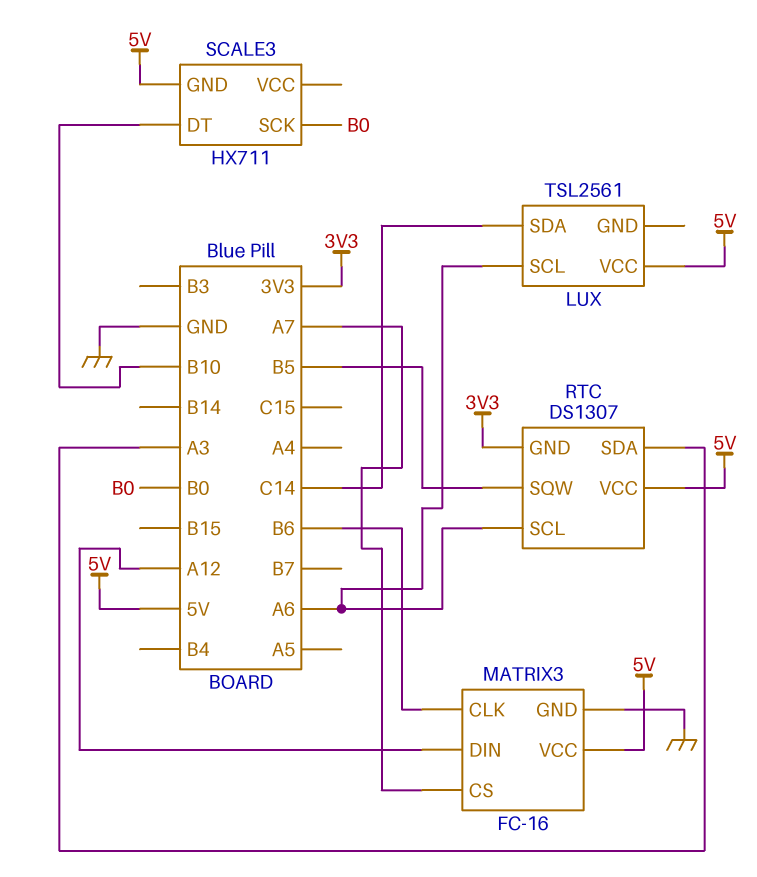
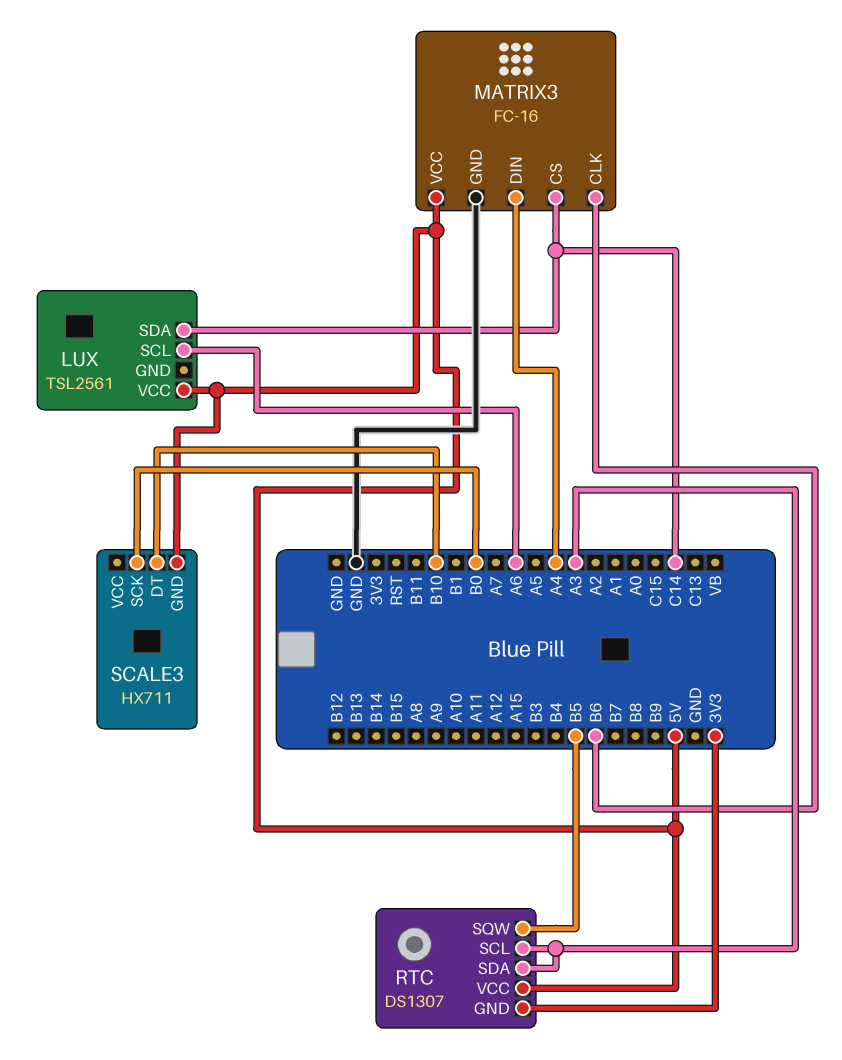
MATRIX3 pin CS: A7 -> C14
MATRIX3 pin DIN: A12 -> A4
RTC pin SCL: A6 -> A3

